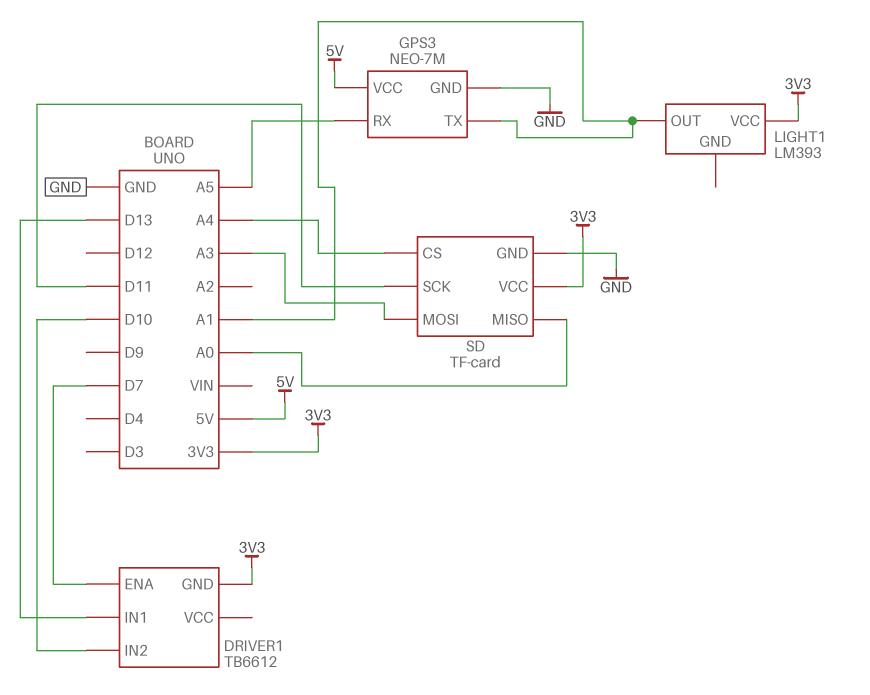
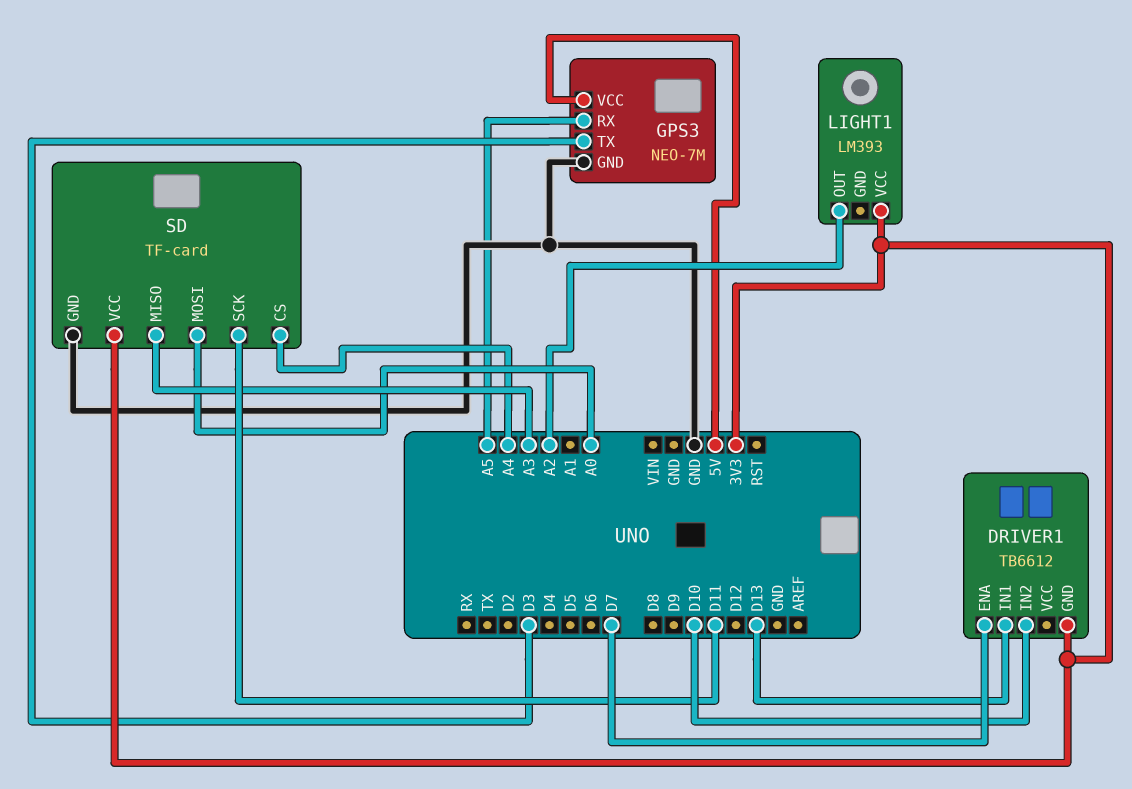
GPS3 pin TX: A1 -> D3
LIGHT1 pin OUT: A1 -> A2
SD pin MISO: A0 -> A3
SD pin MOSI: A3 -> A0

